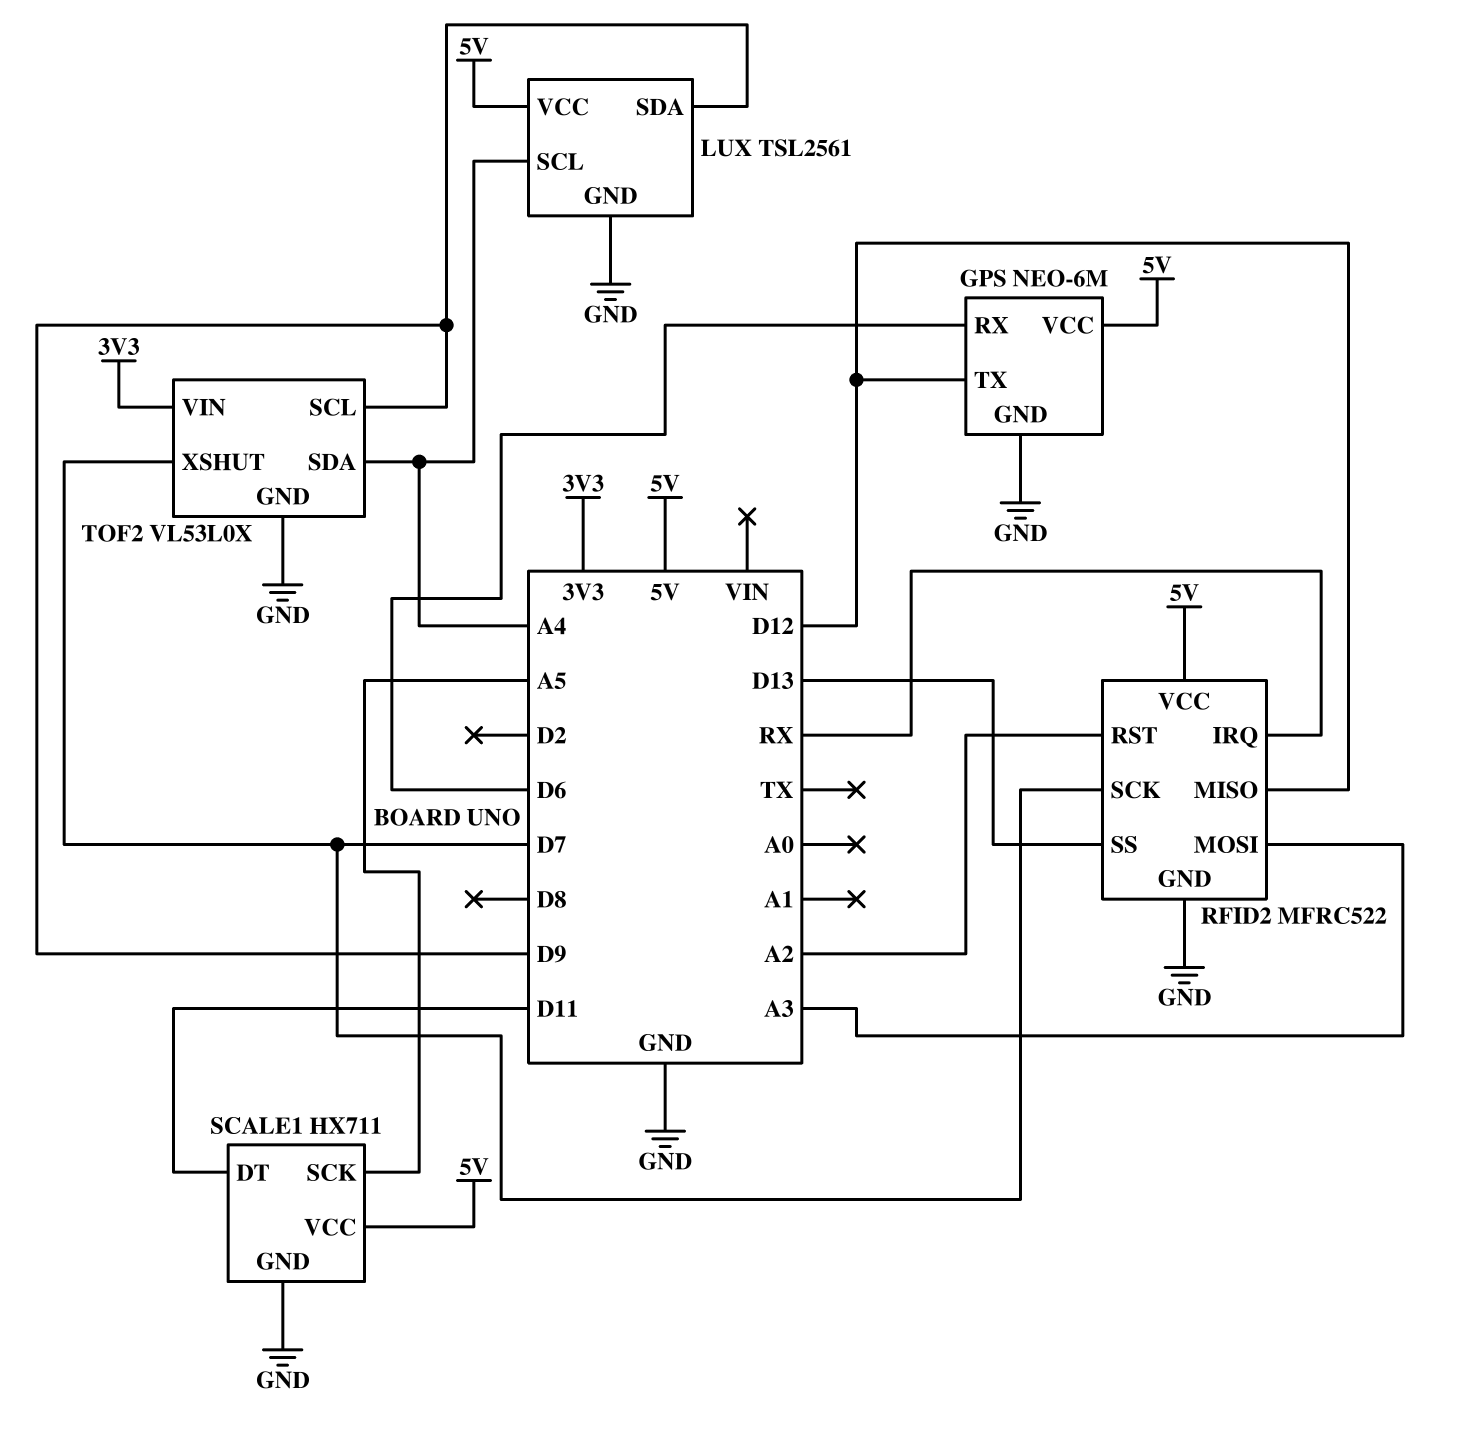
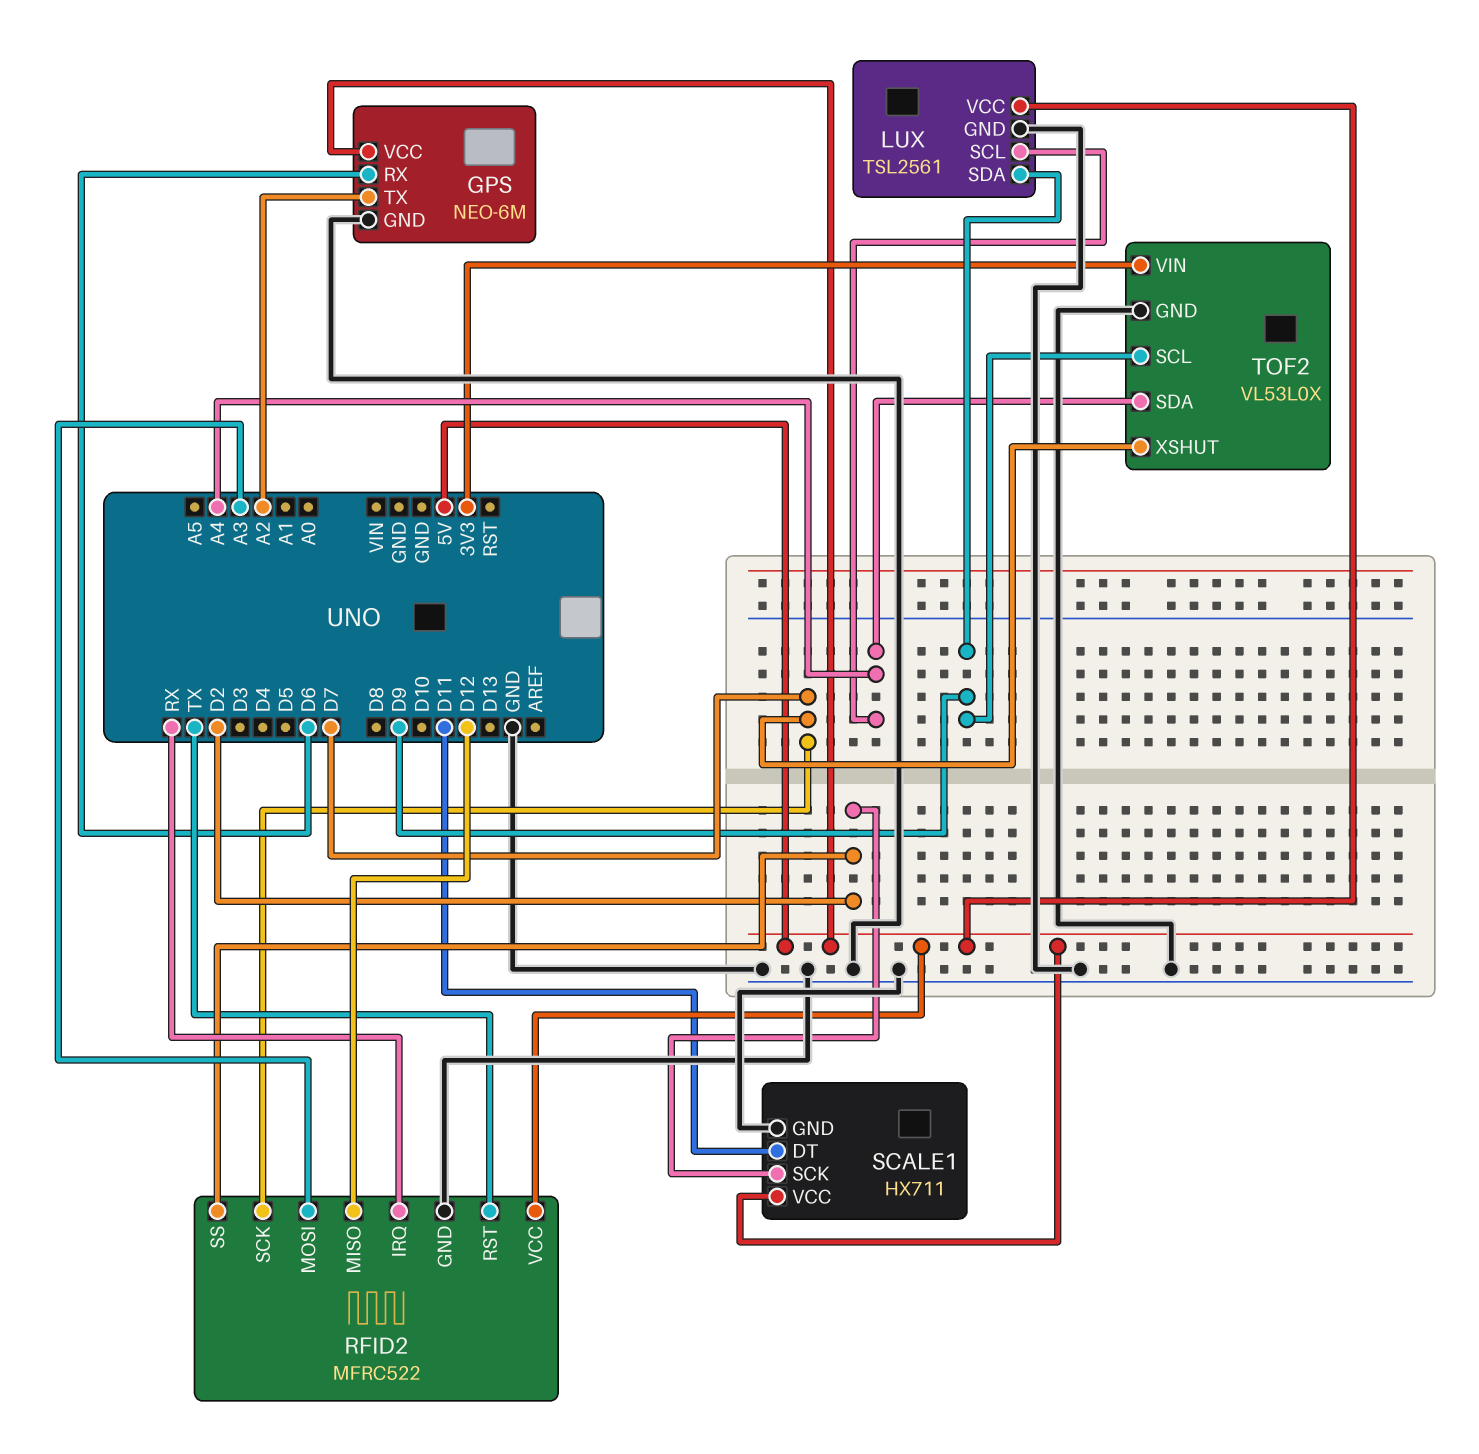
GPS pin TX: D12 -> A2
RFID2 pin RST: A2 -> TX
RFID2 pin SS: D13 -> D2
SCALE1 pin SCK: A5 -> D2

